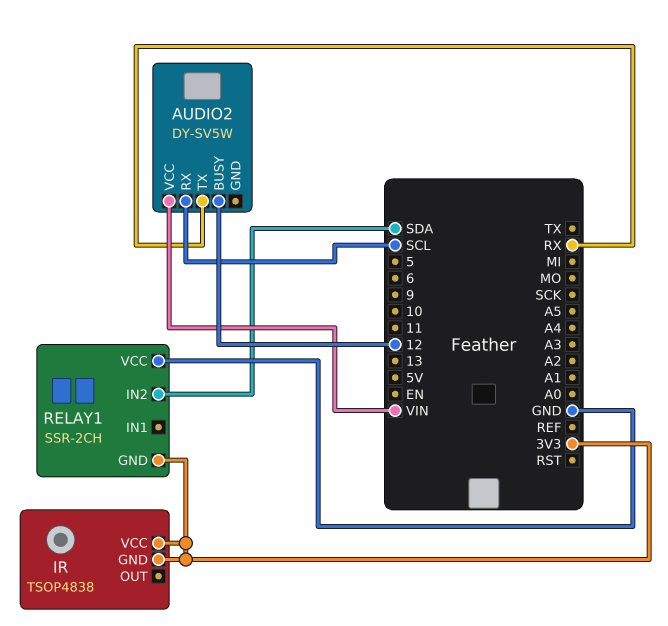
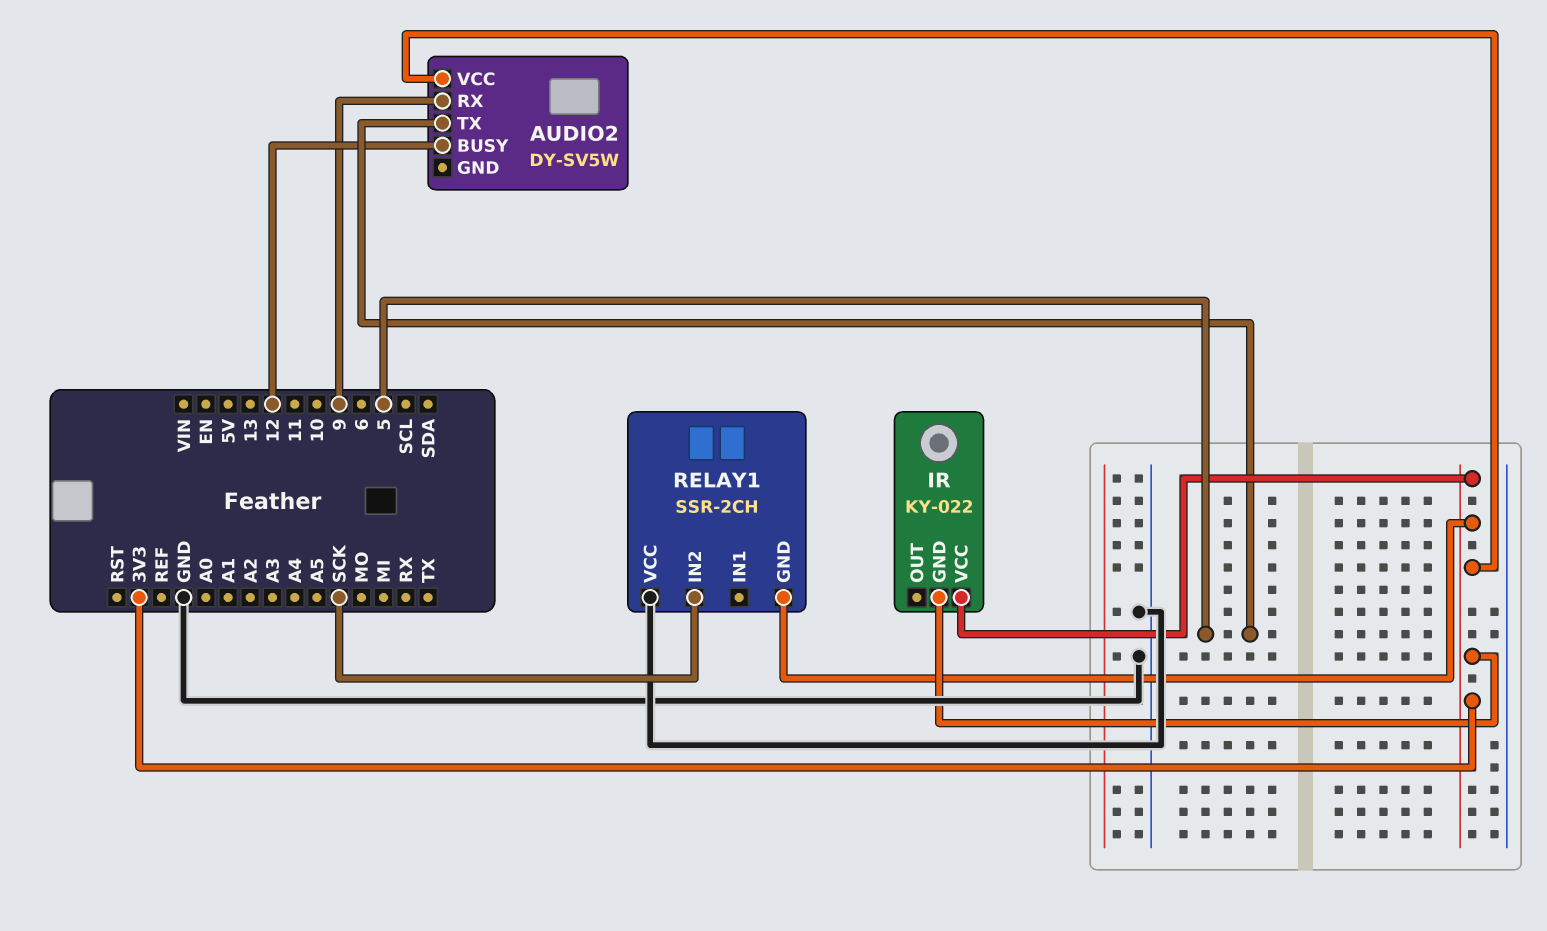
AUDIO2 pin RX: SCL -> 9
AUDIO2 pin TX: RX -> 5
AUDIO2 pin VCC: VIN -> 3V3
IR: TSOP4838 -> KY-022
RELAY1 pin IN2: SDA -> SCK

